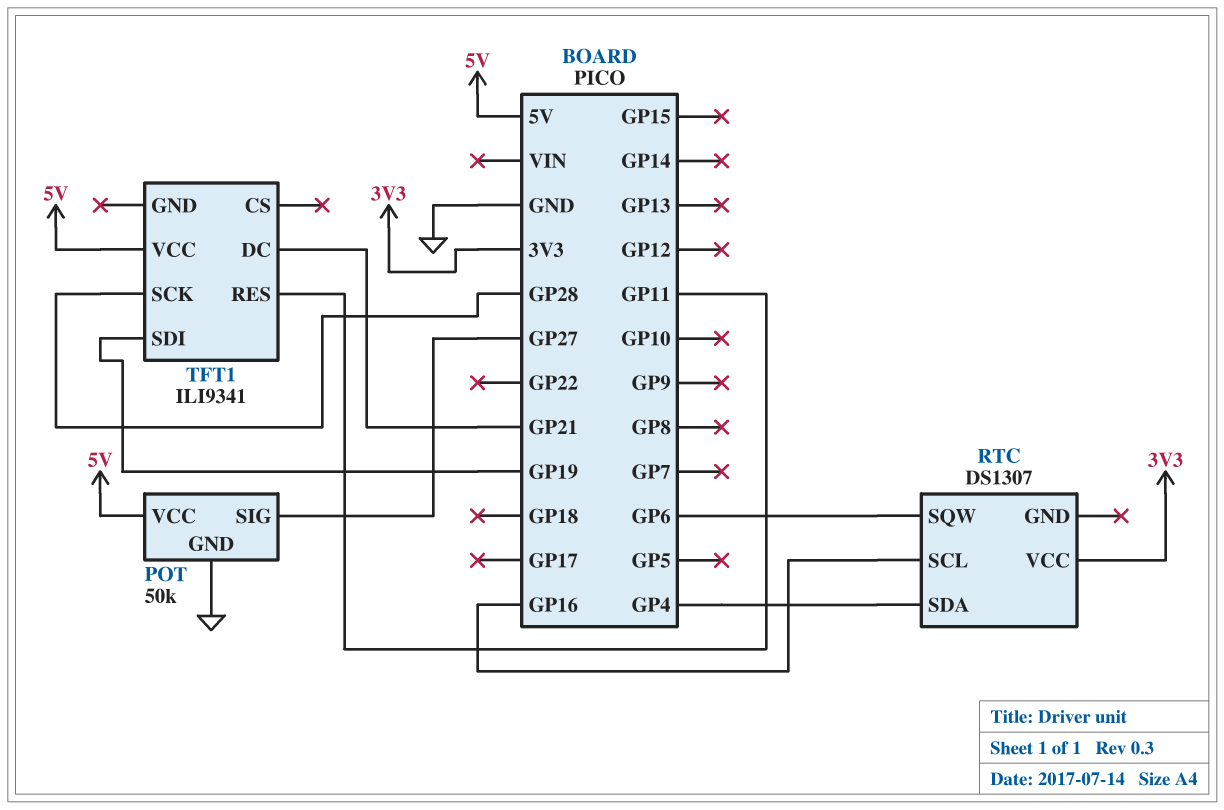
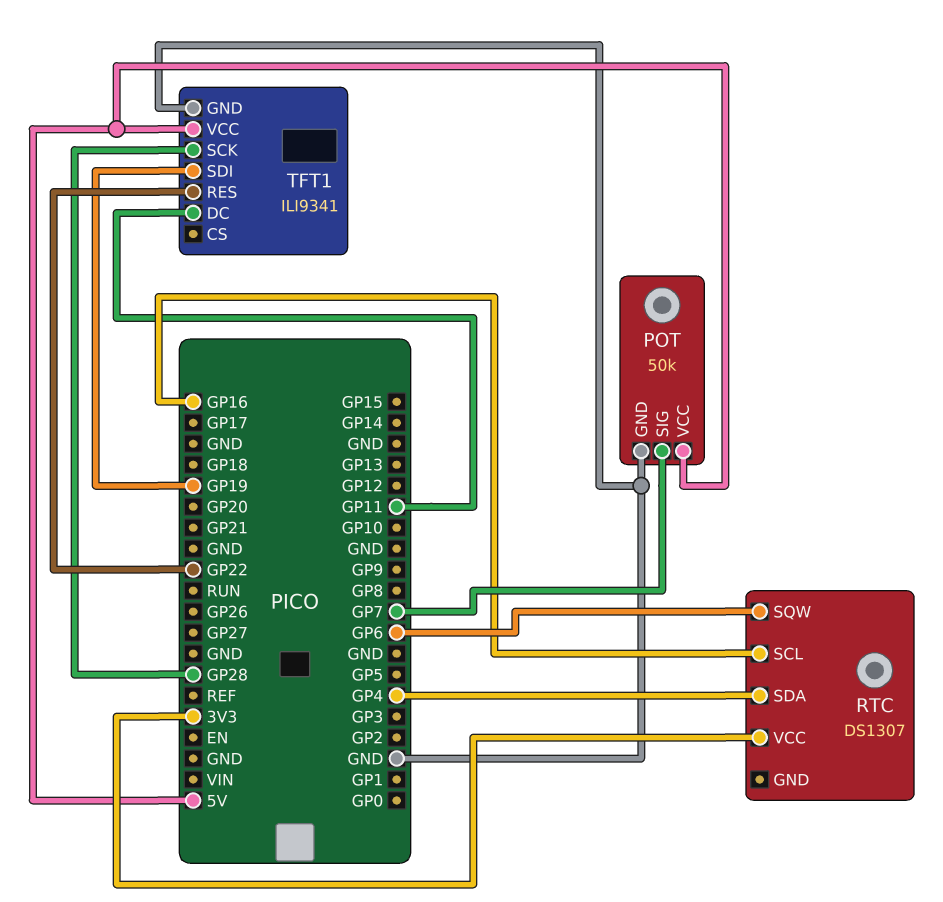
POT pin SIG: GP27 -> GP7
TFT1 pin DC: GP21 -> GP11
TFT1 pin GND: none -> GND
TFT1 pin RES: GP11 -> GP22

